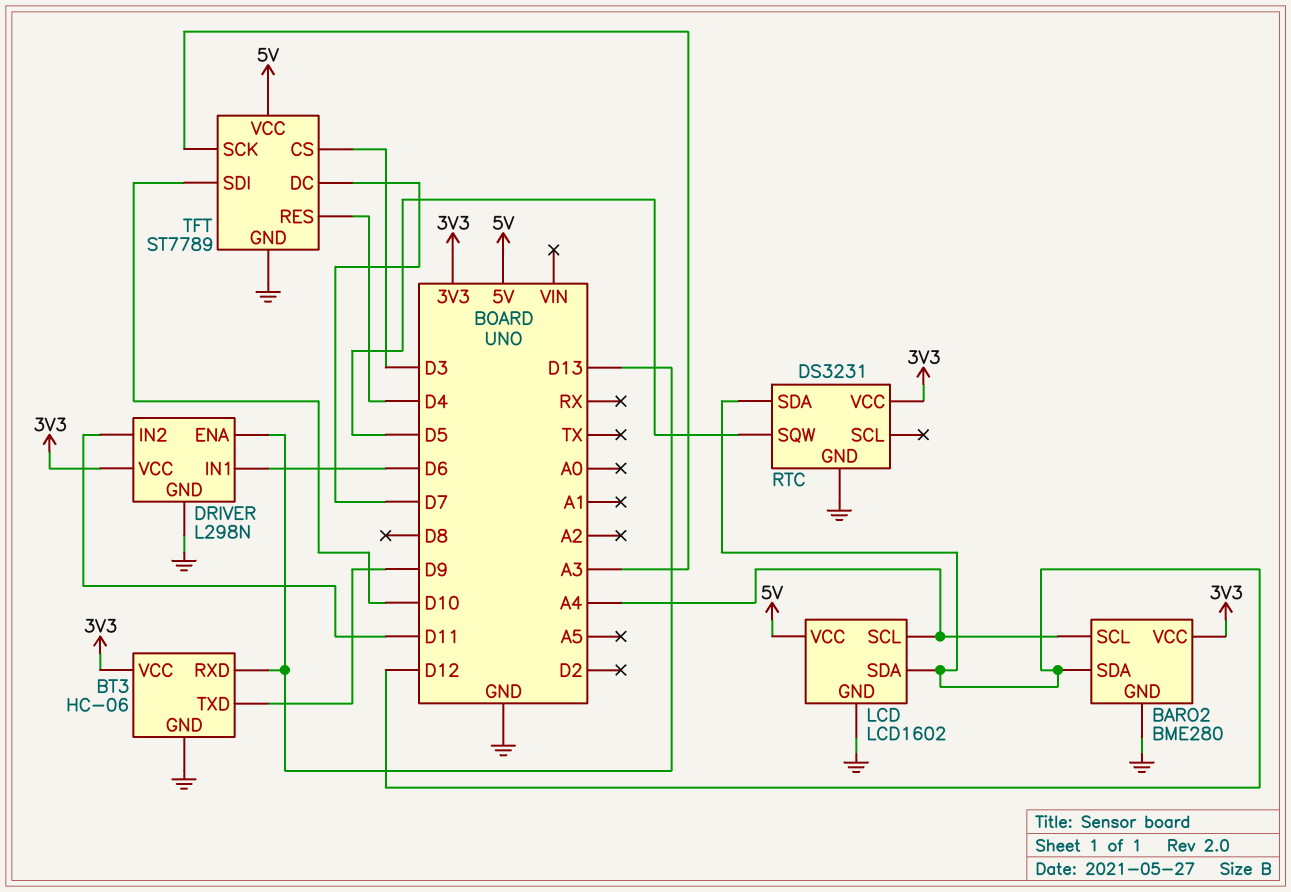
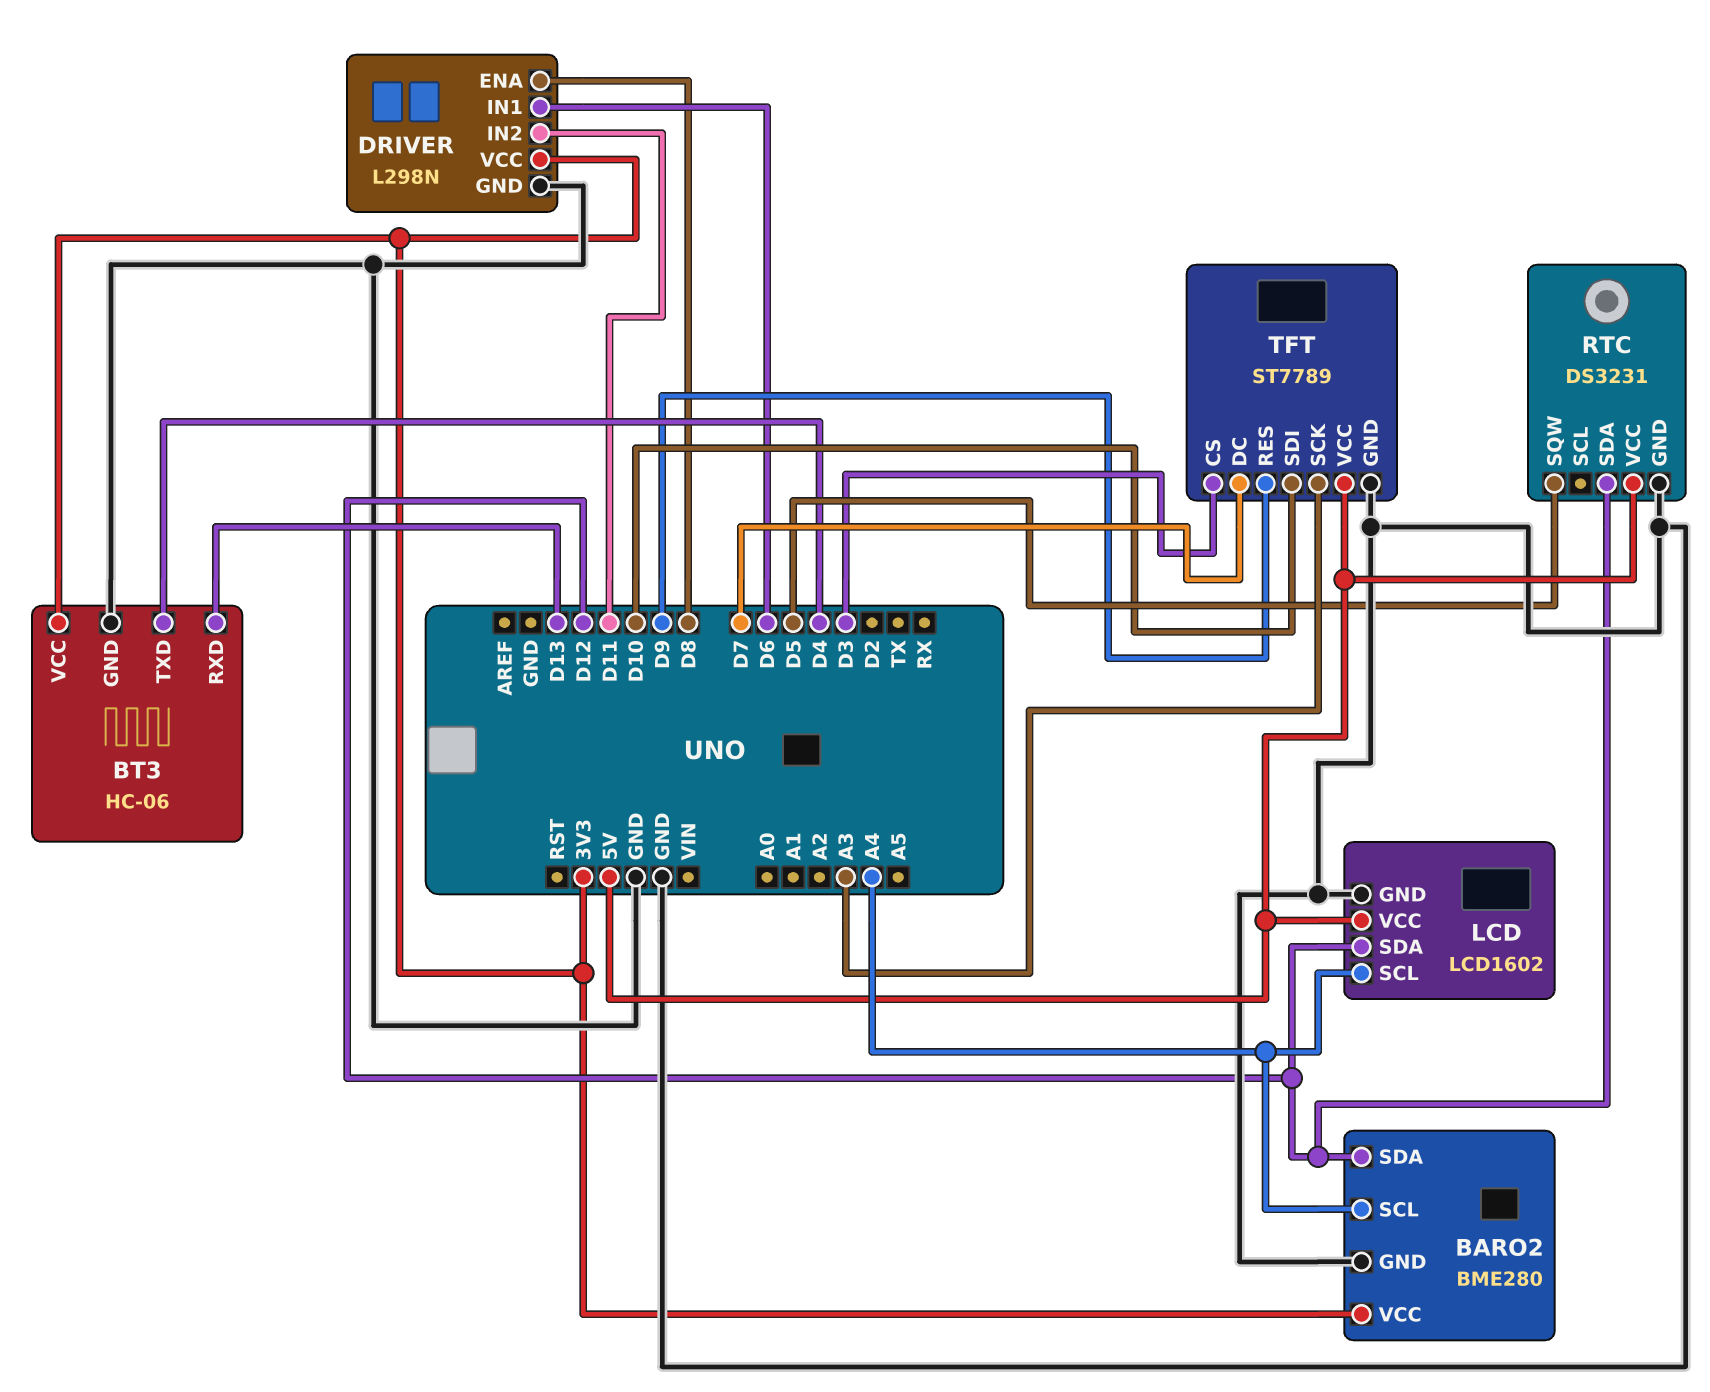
BT3 pin TXD: D9 -> D4
DRIVER pin ENA: D13 -> D8
RTC pin VCC: 3V3 -> 5V
TFT pin RES: D4 -> D9

